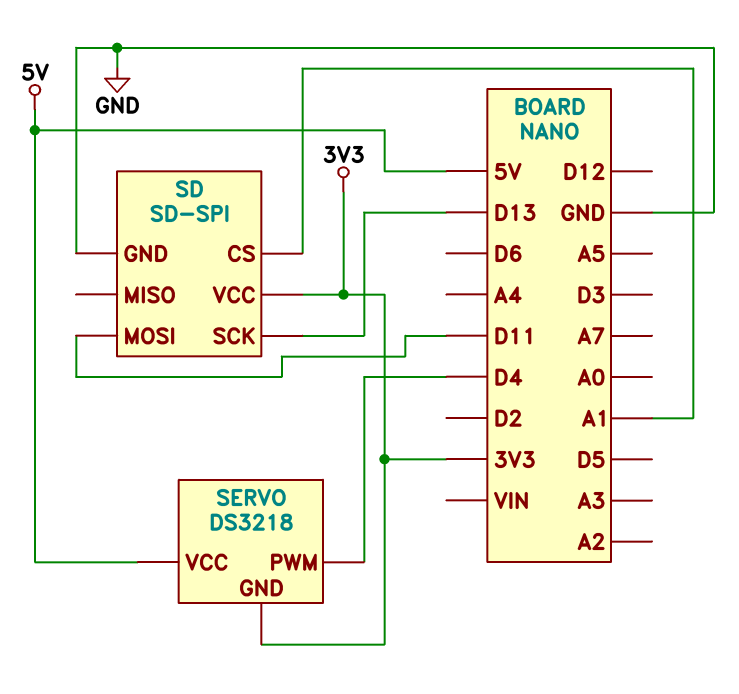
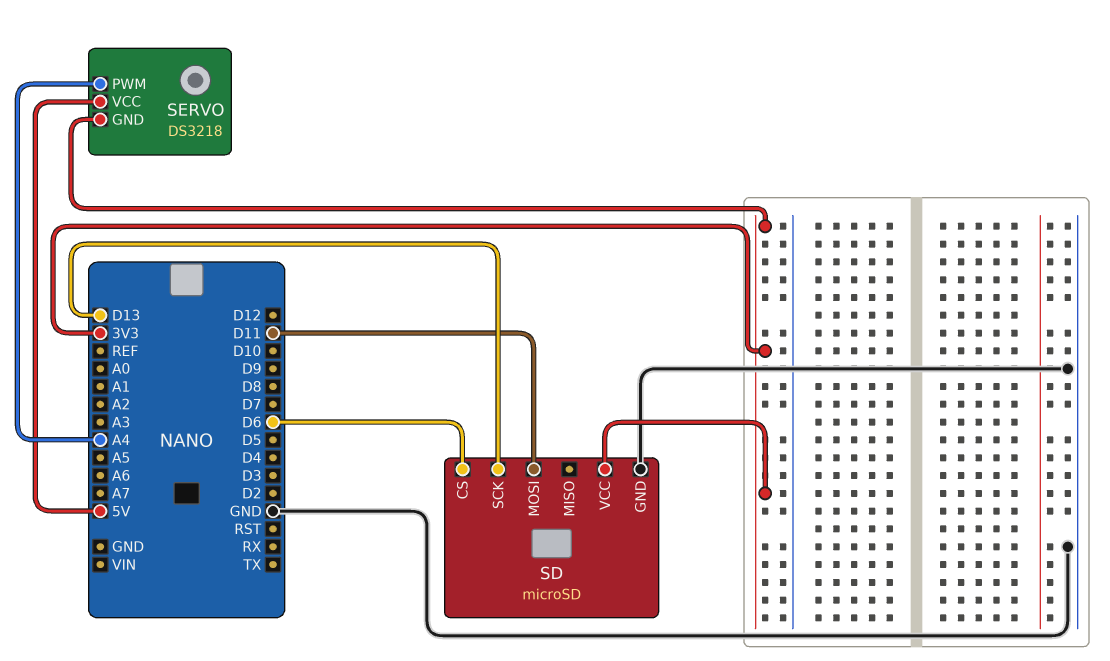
SD: SD-SPI -> microSD
SD pin CS: A1 -> D6
SERVO pin PWM: D4 -> A4

